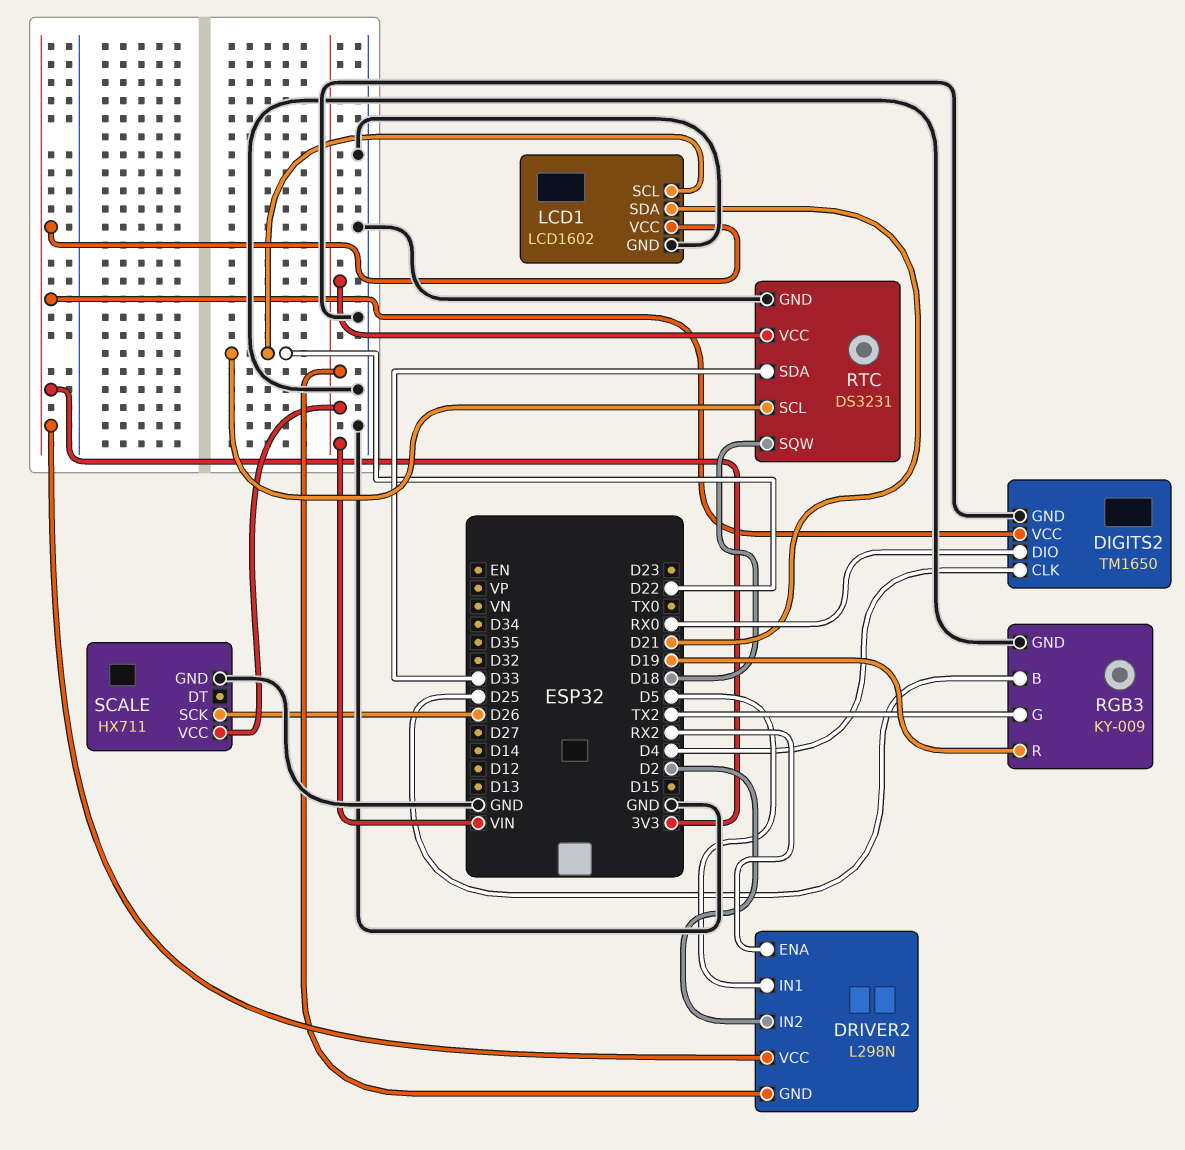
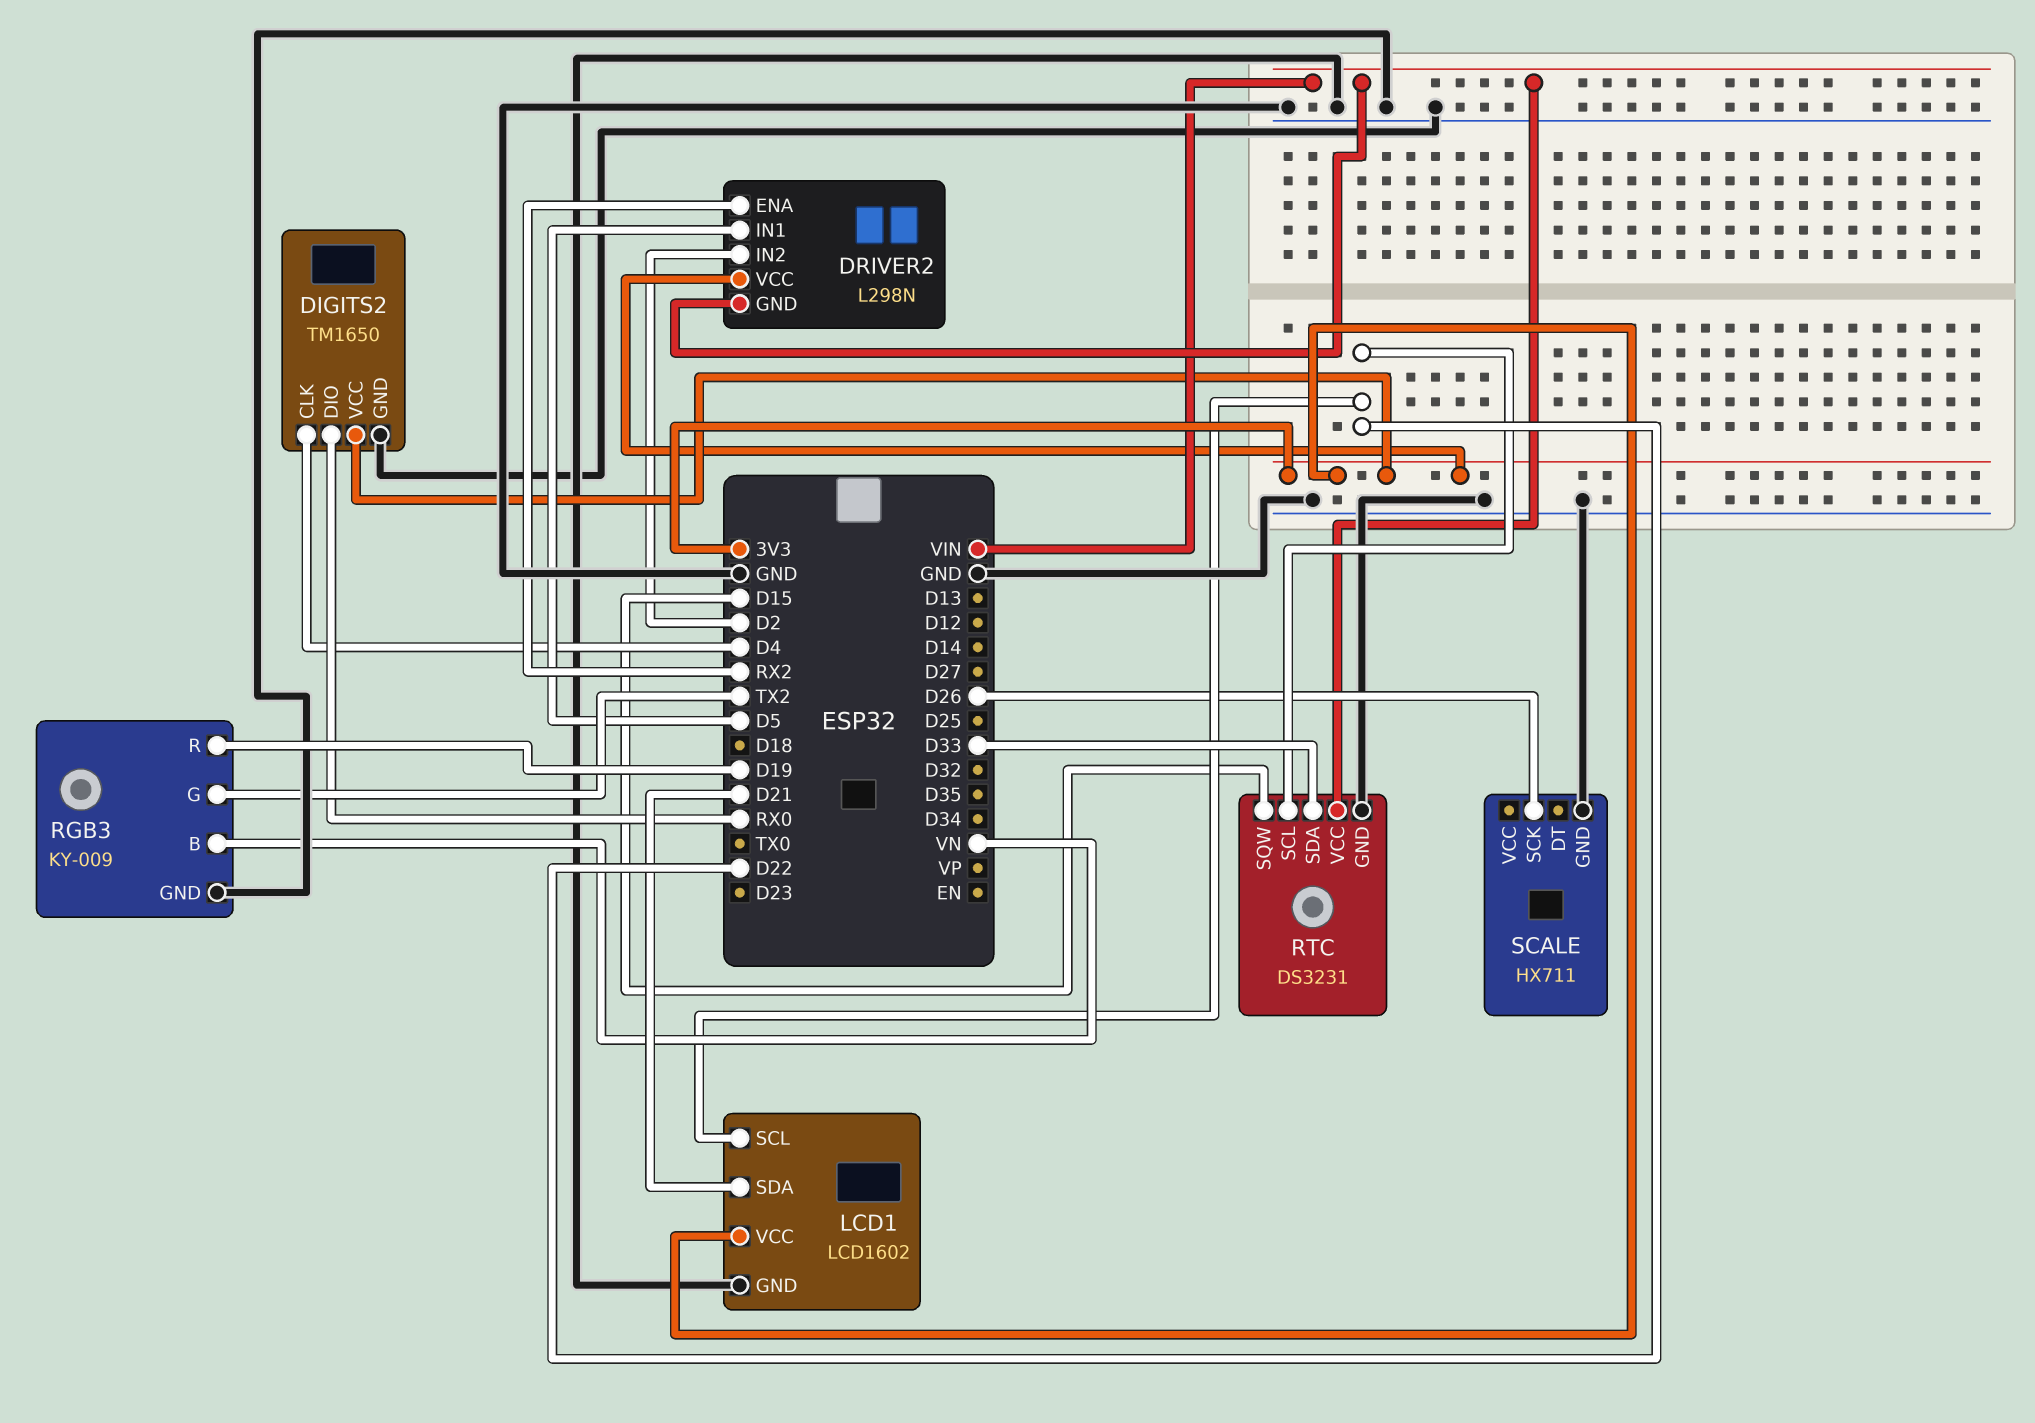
RGB3 pin B: D25 -> VN
RTC pin SQW: D18 -> D15
SCALE pin VCC: VIN -> none

